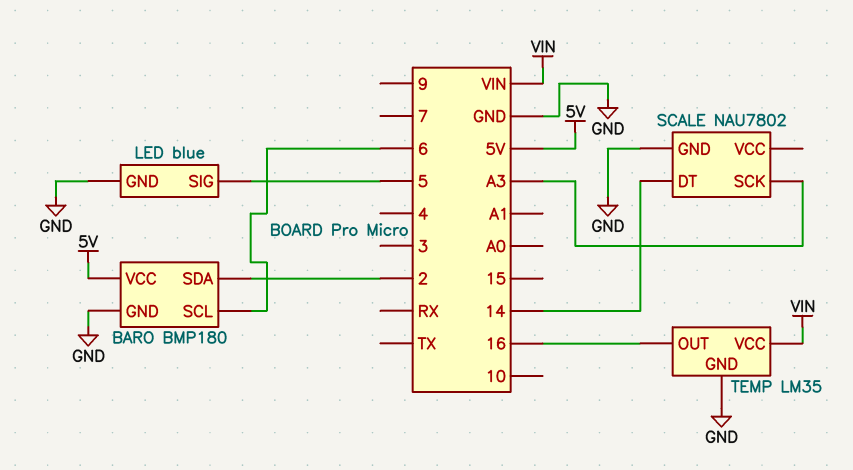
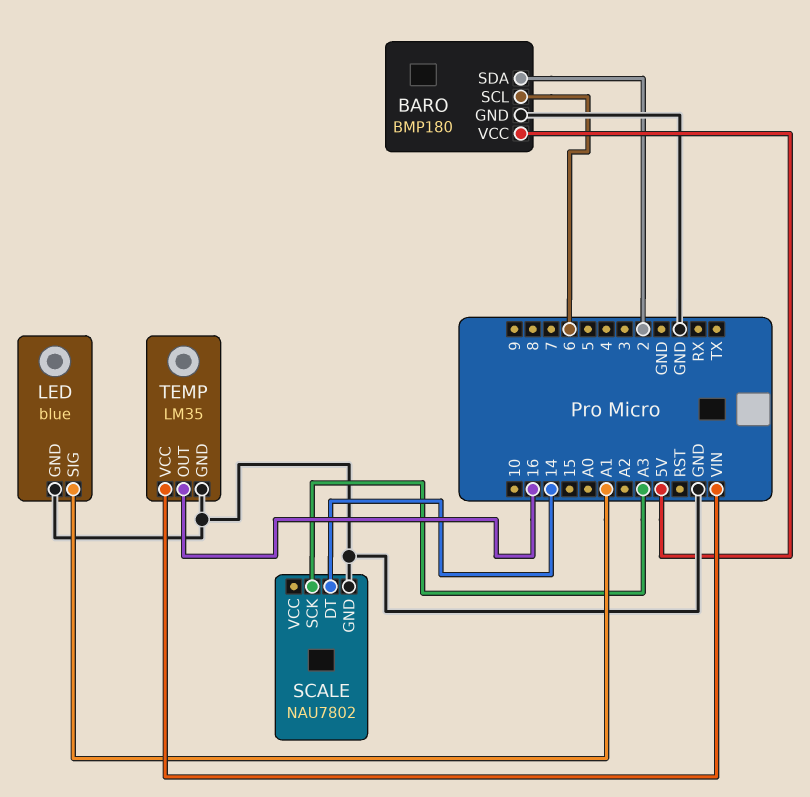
LED pin SIG: 5 -> A1

